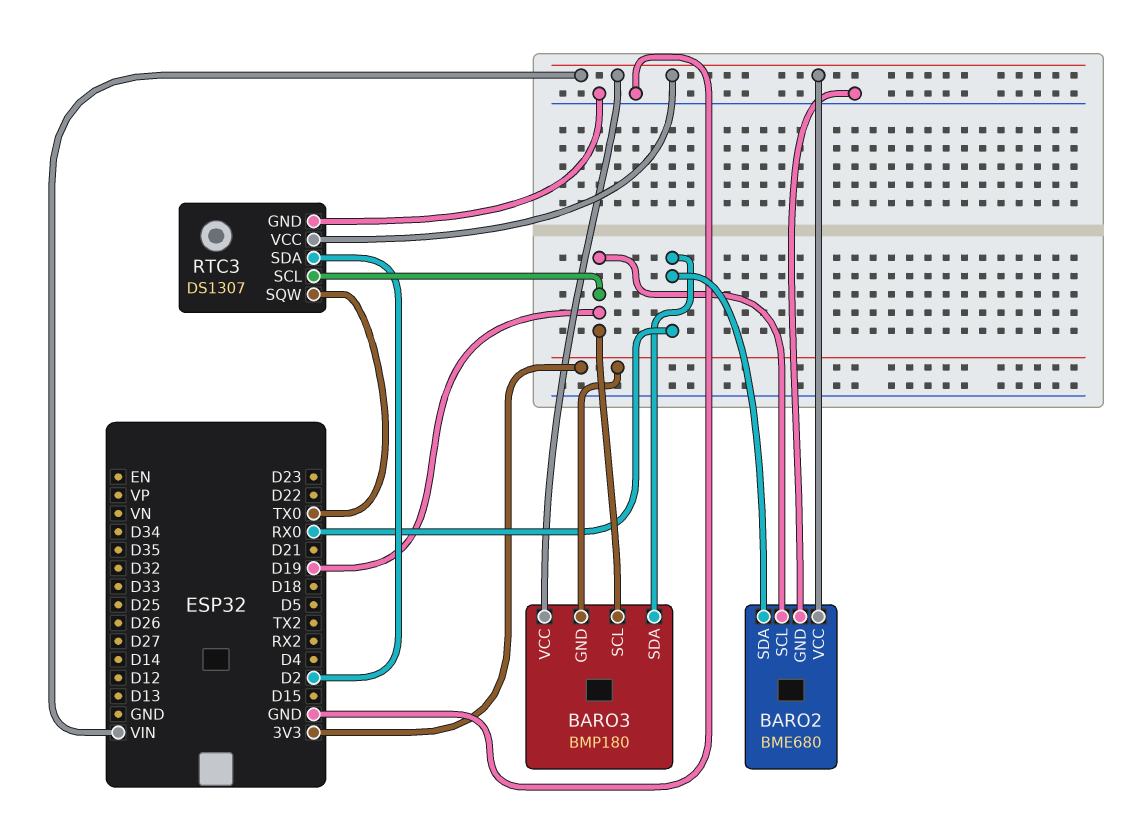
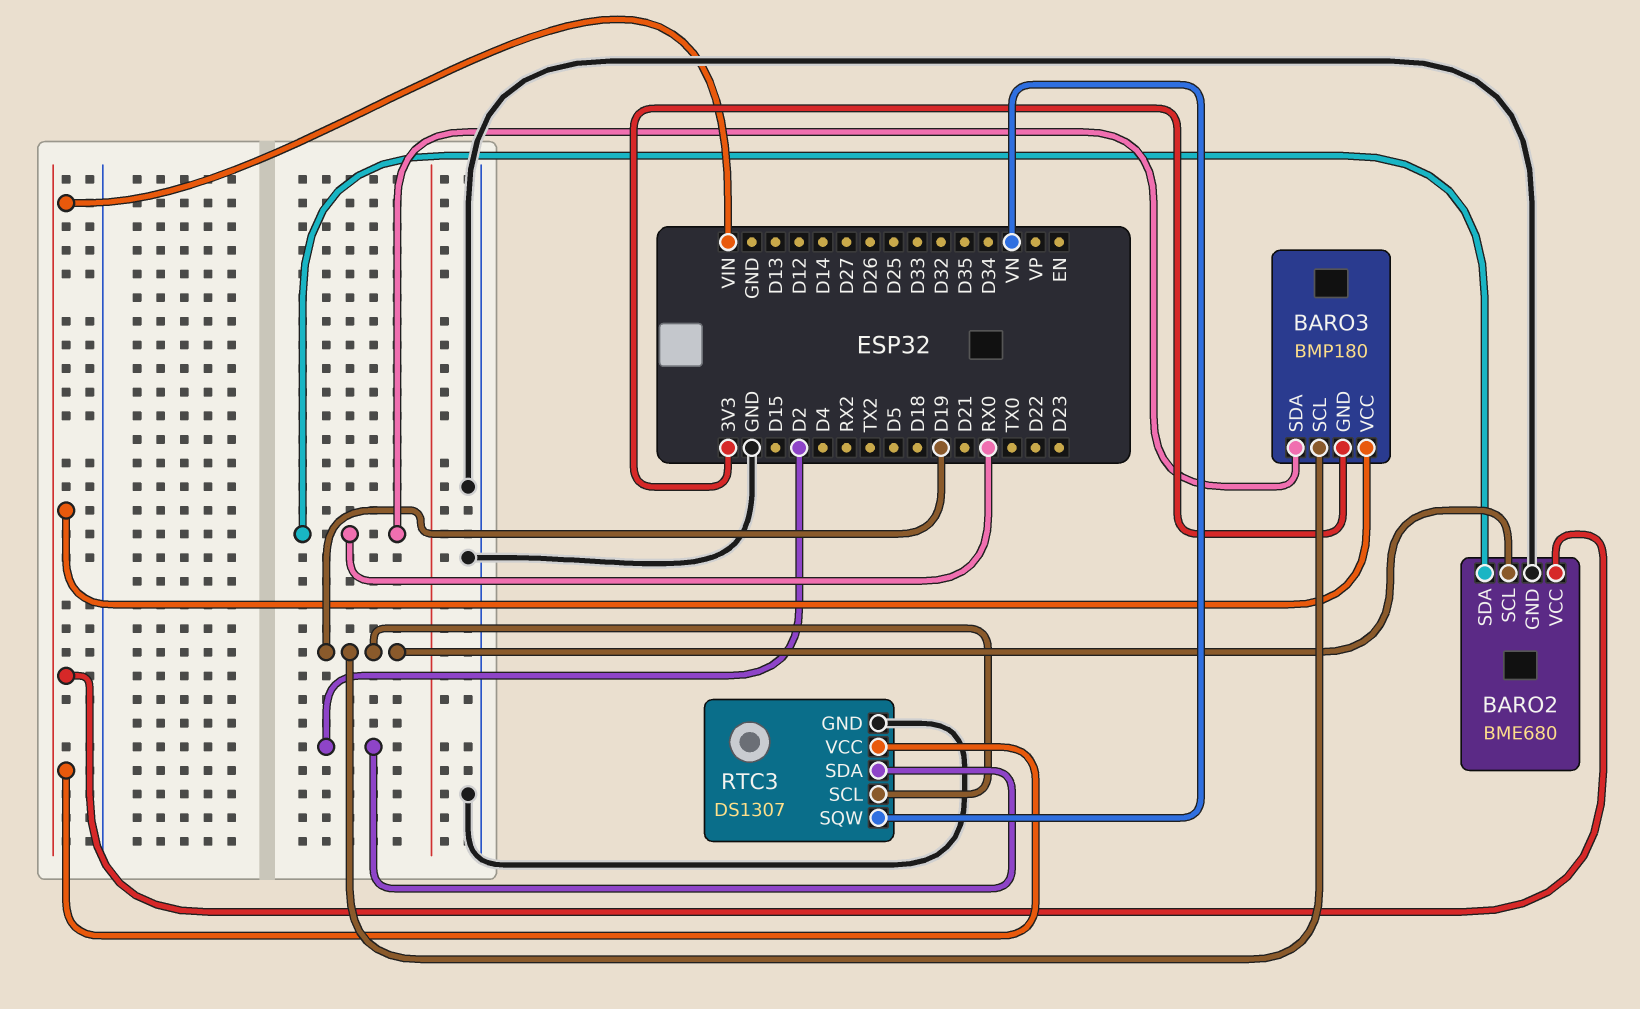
RTC3 pin SQW: TX0 -> VN

